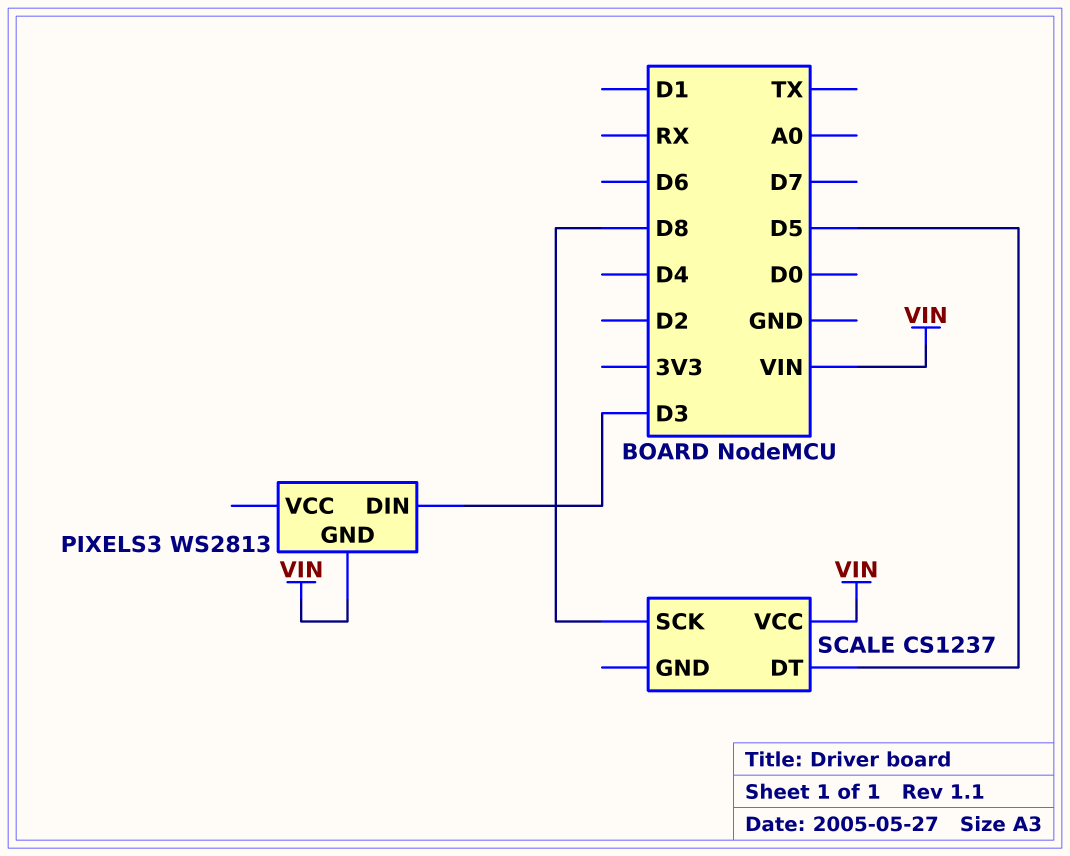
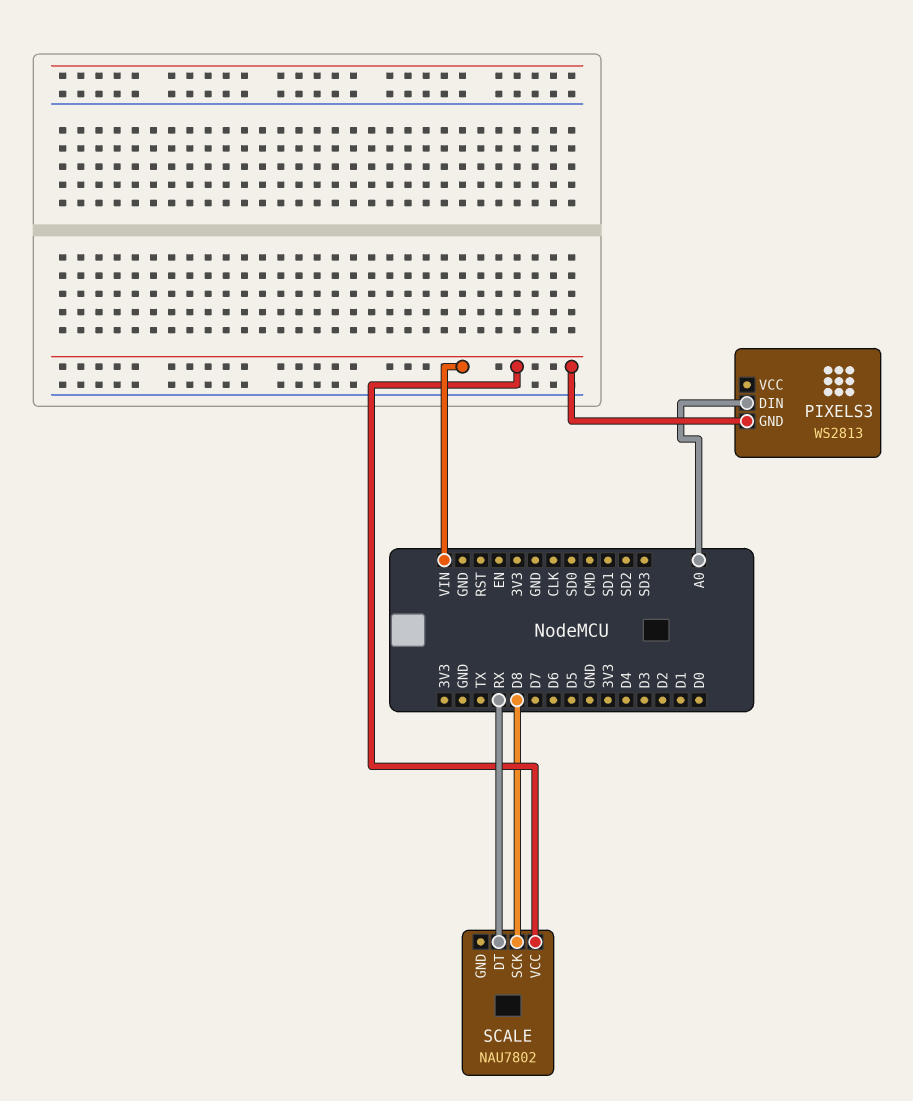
PIXELS3 pin DIN: D3 -> A0
SCALE: CS1237 -> NAU7802
SCALE pin DT: D5 -> RX

